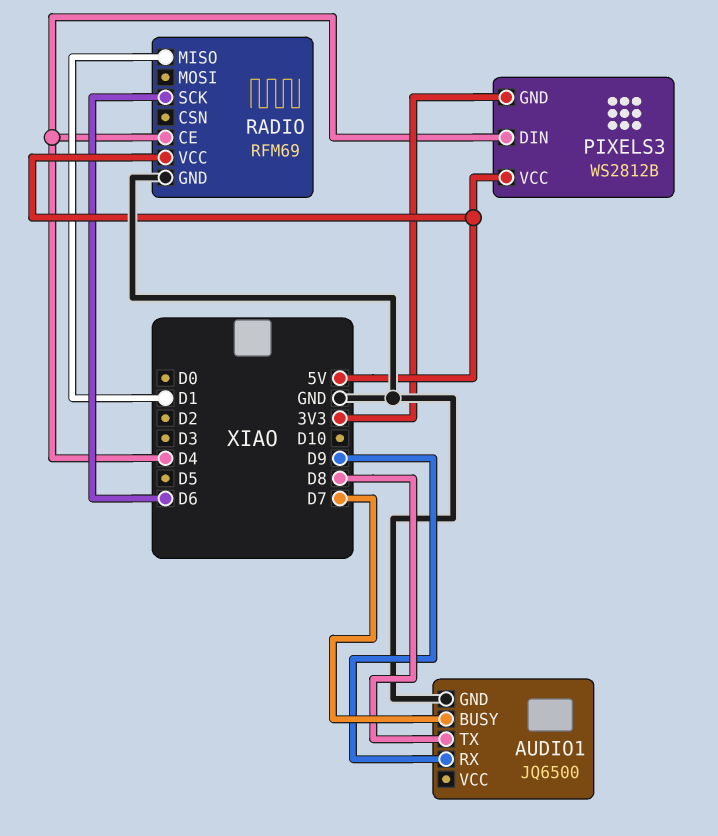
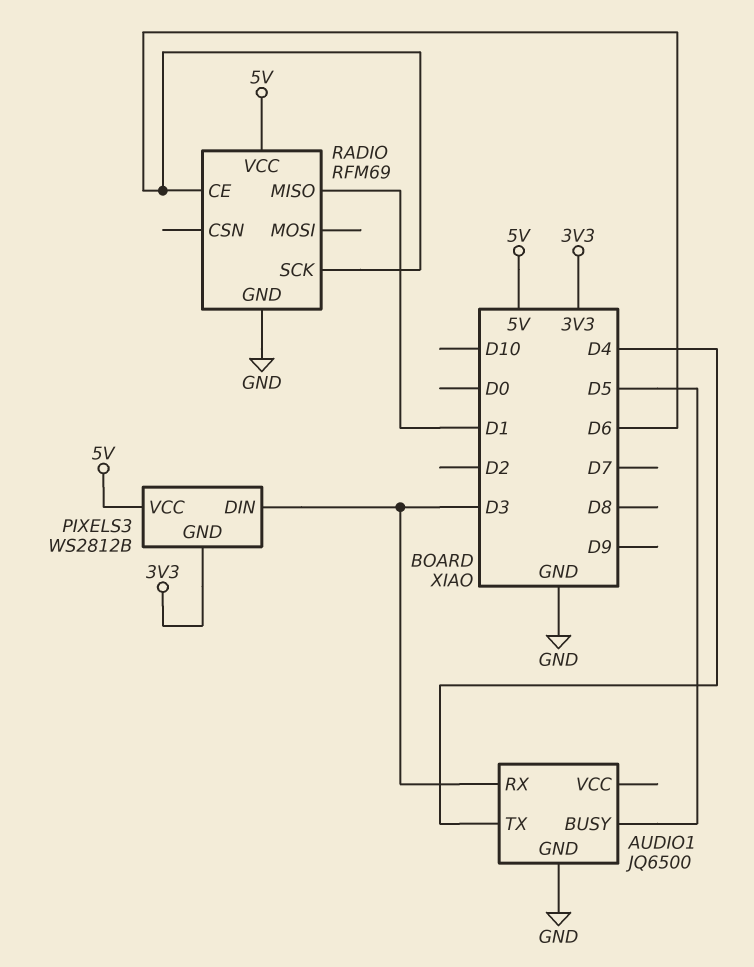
AUDIO1 pin BUSY: D7 -> D5
AUDIO1 pin RX: D9 -> D3
AUDIO1 pin TX: D8 -> D4
PIXELS3 pin DIN: D4 -> D3
RADIO pin CE: D4 -> D6

